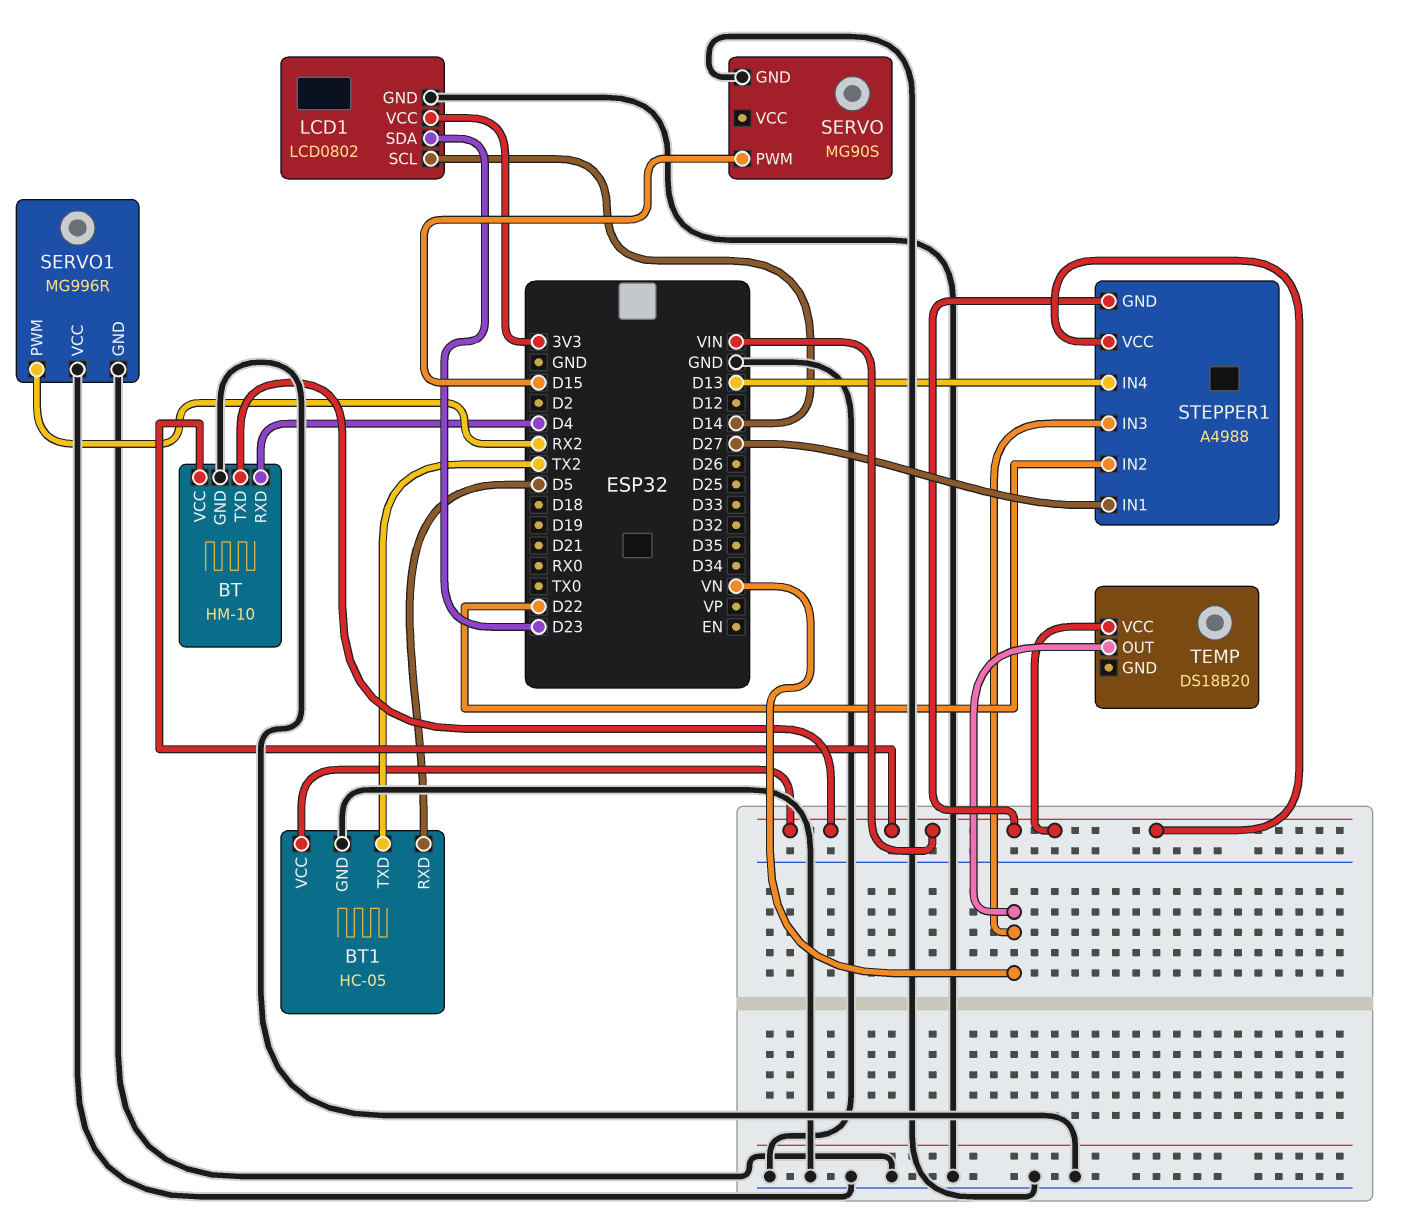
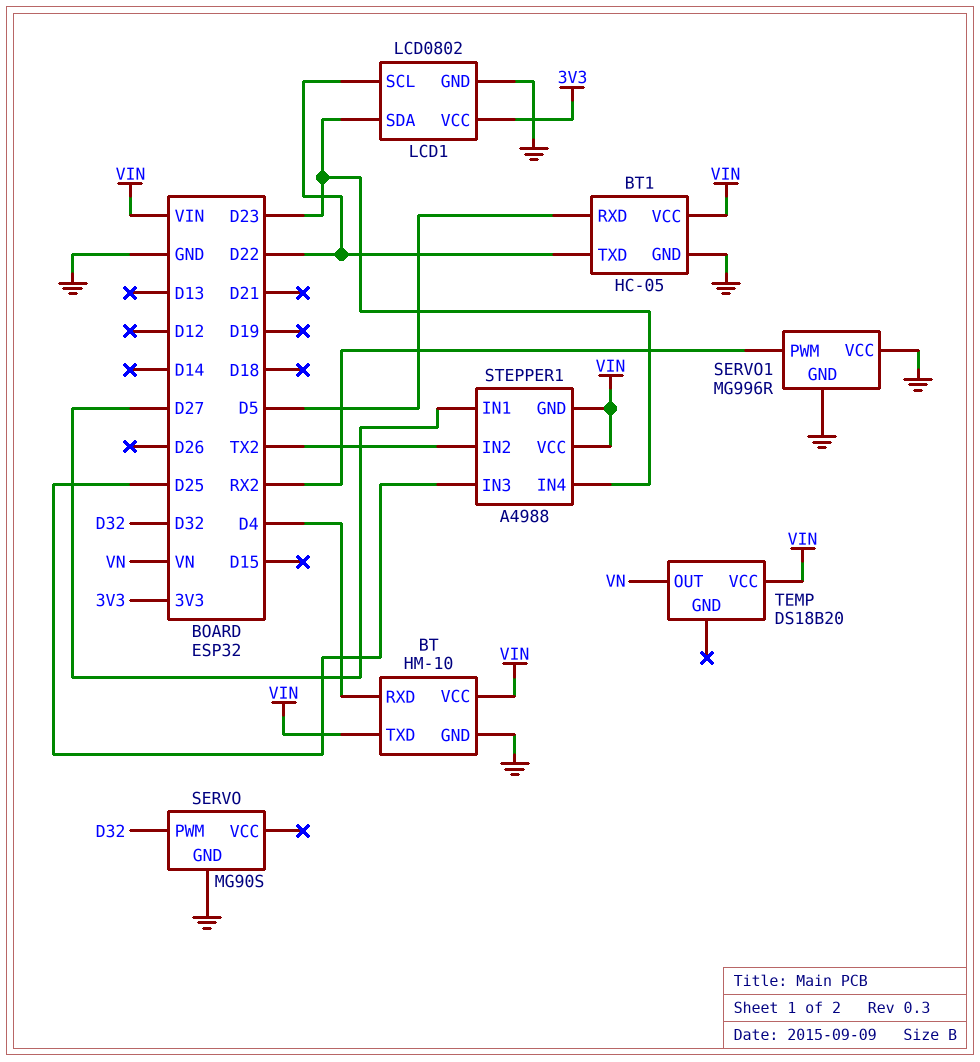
BT1 pin TXD: TX2 -> D22
LCD1 pin SCL: D14 -> D22
SERVO pin PWM: D15 -> D32
STEPPER1 pin IN2: D22 -> TX2
STEPPER1 pin IN3: VN -> D25
STEPPER1 pin IN4: D13 -> D23

